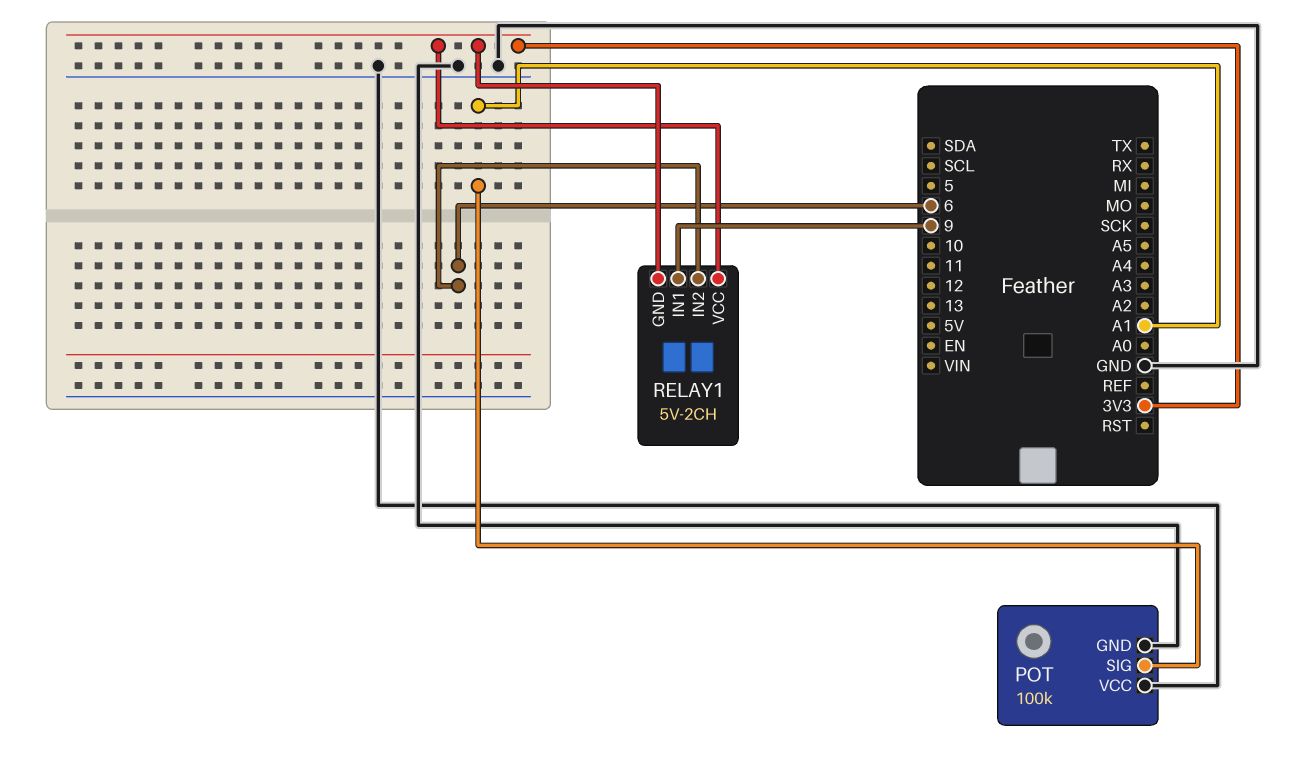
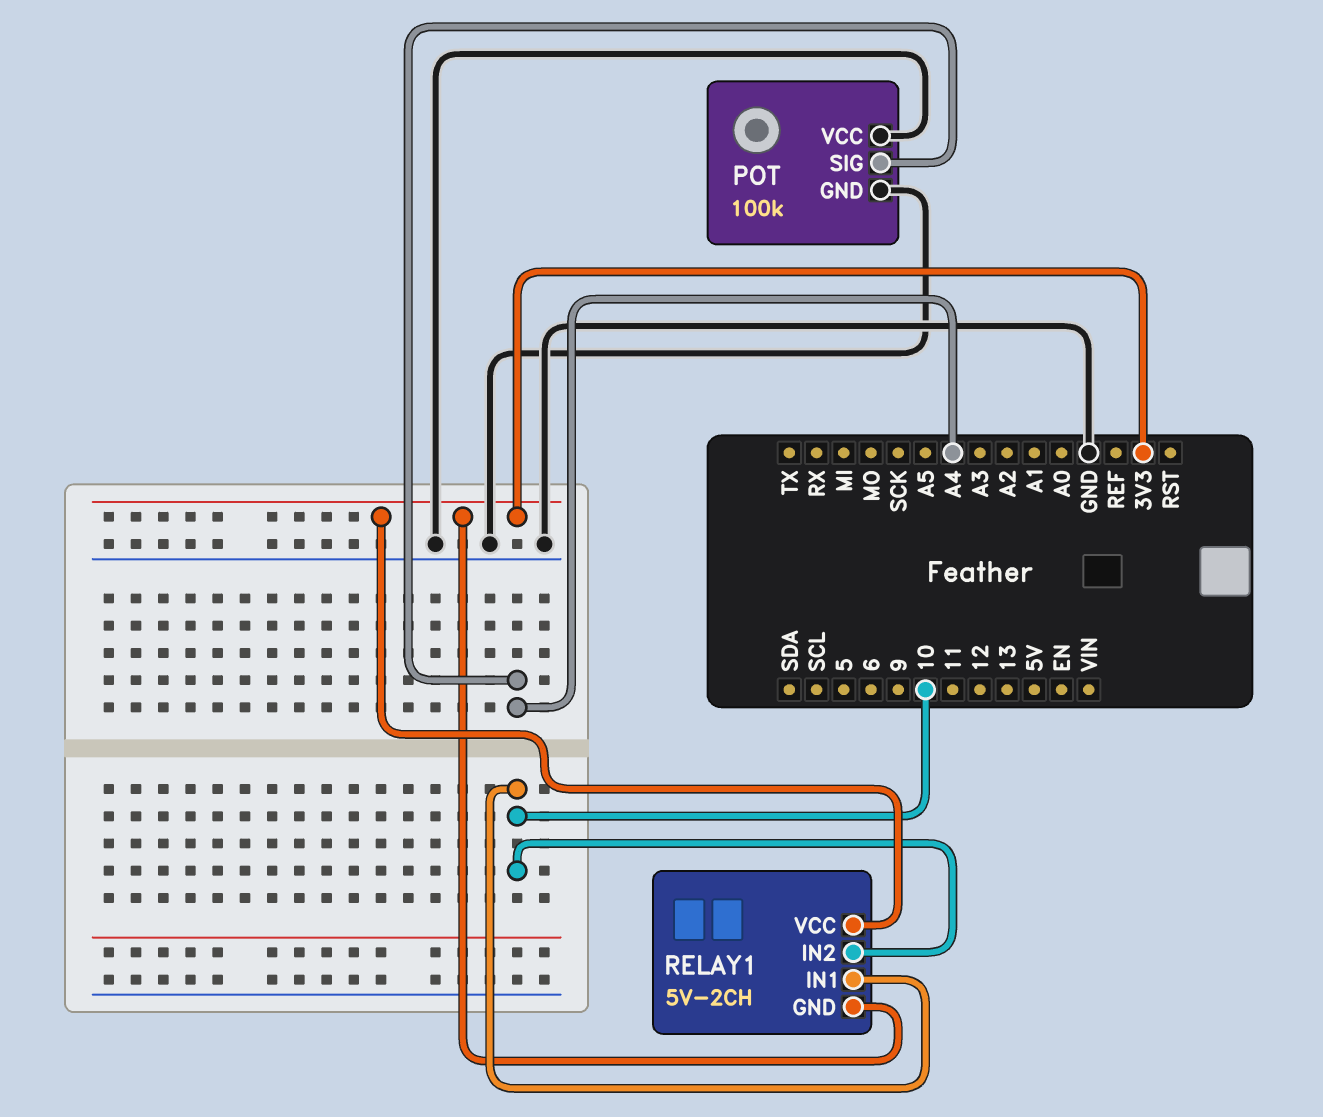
POT pin SIG: A1 -> A4
RELAY1 pin IN1: 9 -> 10
RELAY1 pin IN2: 6 -> 10

